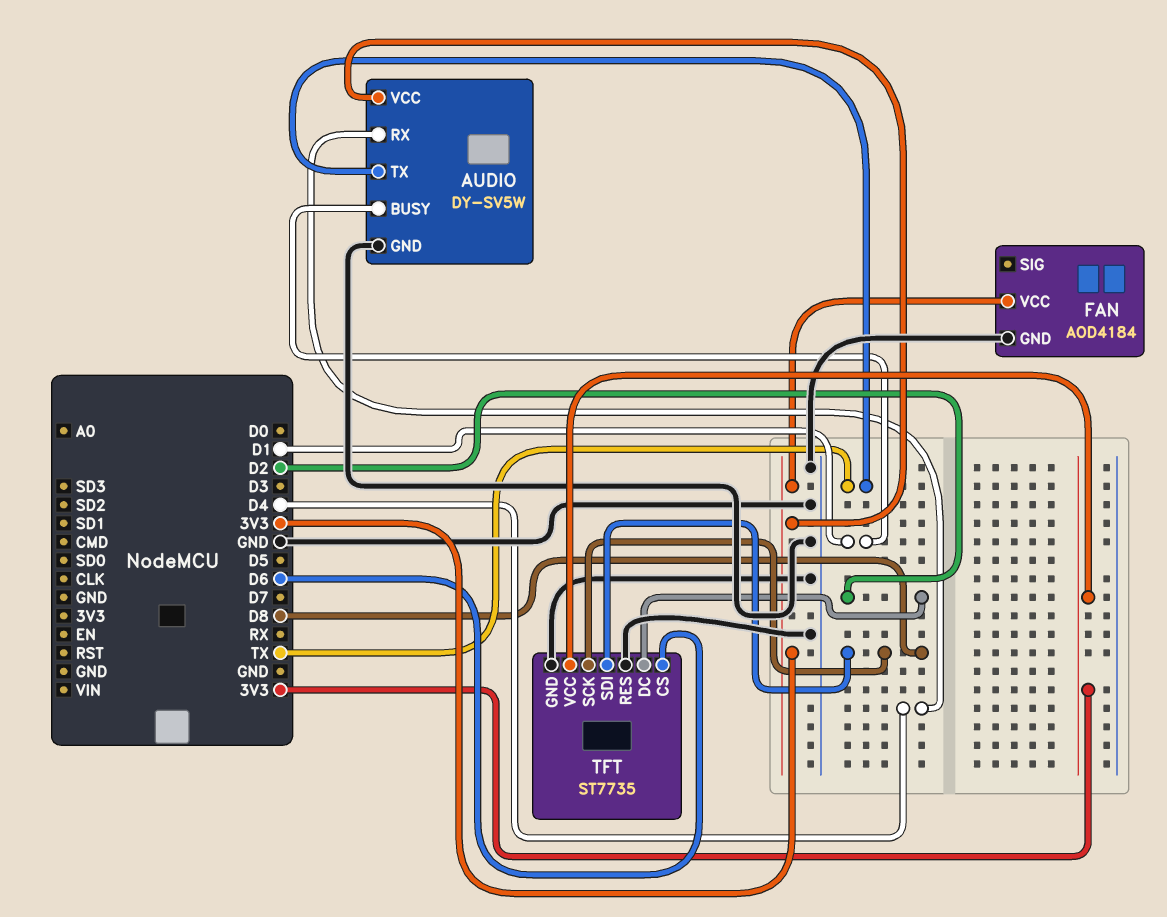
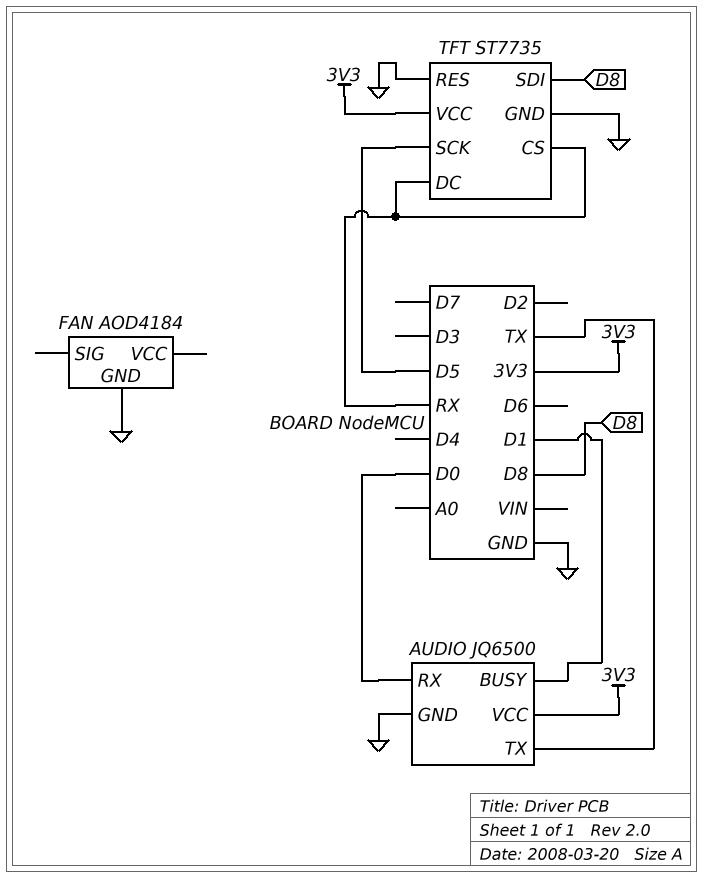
AUDIO: DY-SV5W -> JQ6500
AUDIO pin RX: D4 -> D0
FAN pin VCC: 3V3 -> none
TFT pin CS: D6 -> RX
TFT pin DC: D2 -> RX
TFT pin SCK: D8 -> D5

